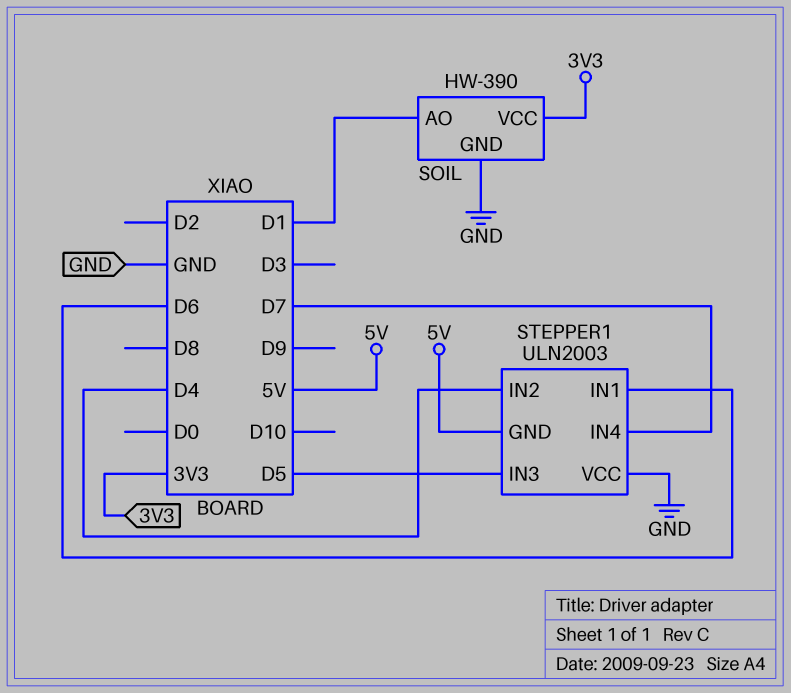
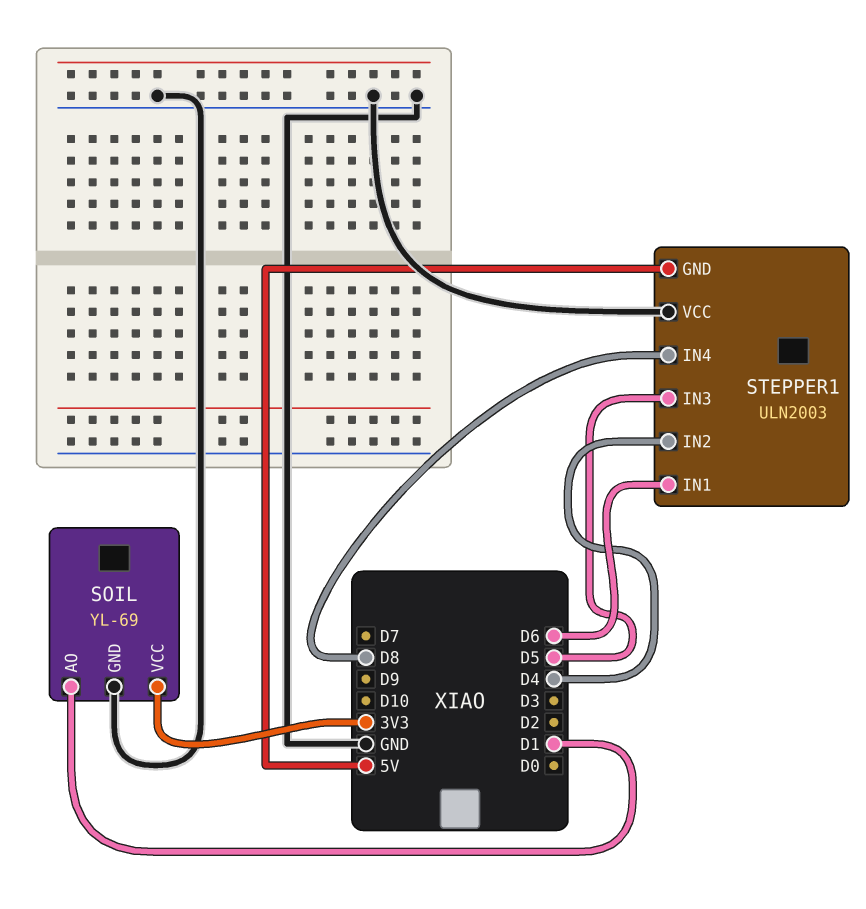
SOIL: HW-390 -> YL-69
STEPPER1 pin IN4: D7 -> D8

